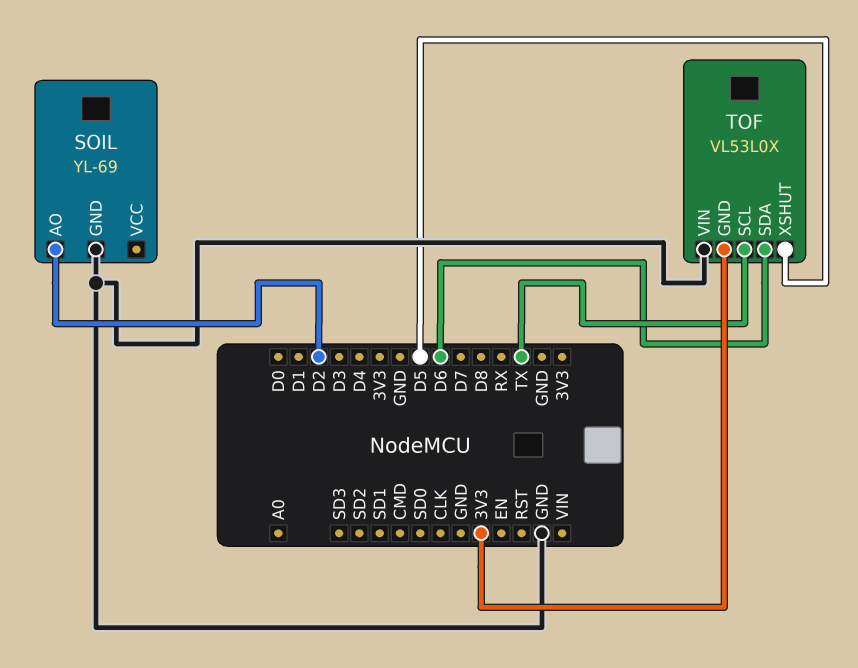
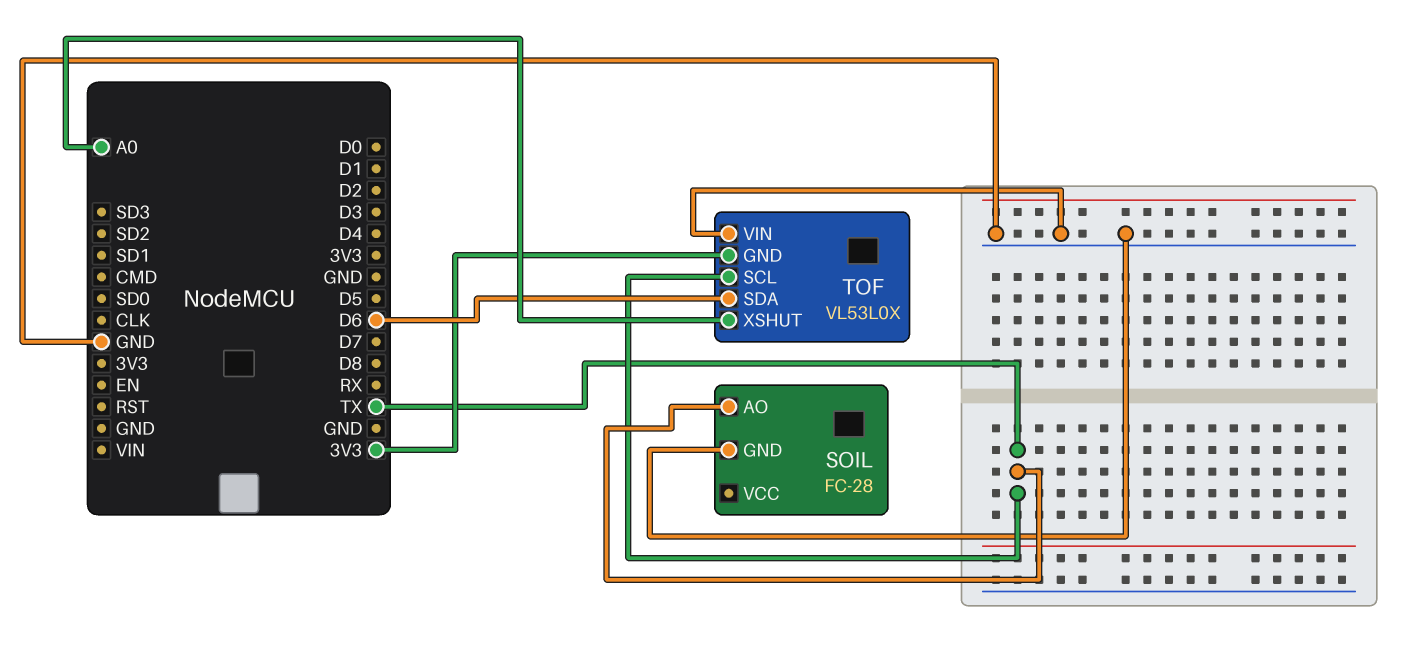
SOIL: YL-69 -> FC-28
SOIL pin AO: D2 -> TX
TOF pin XSHUT: D5 -> A0

